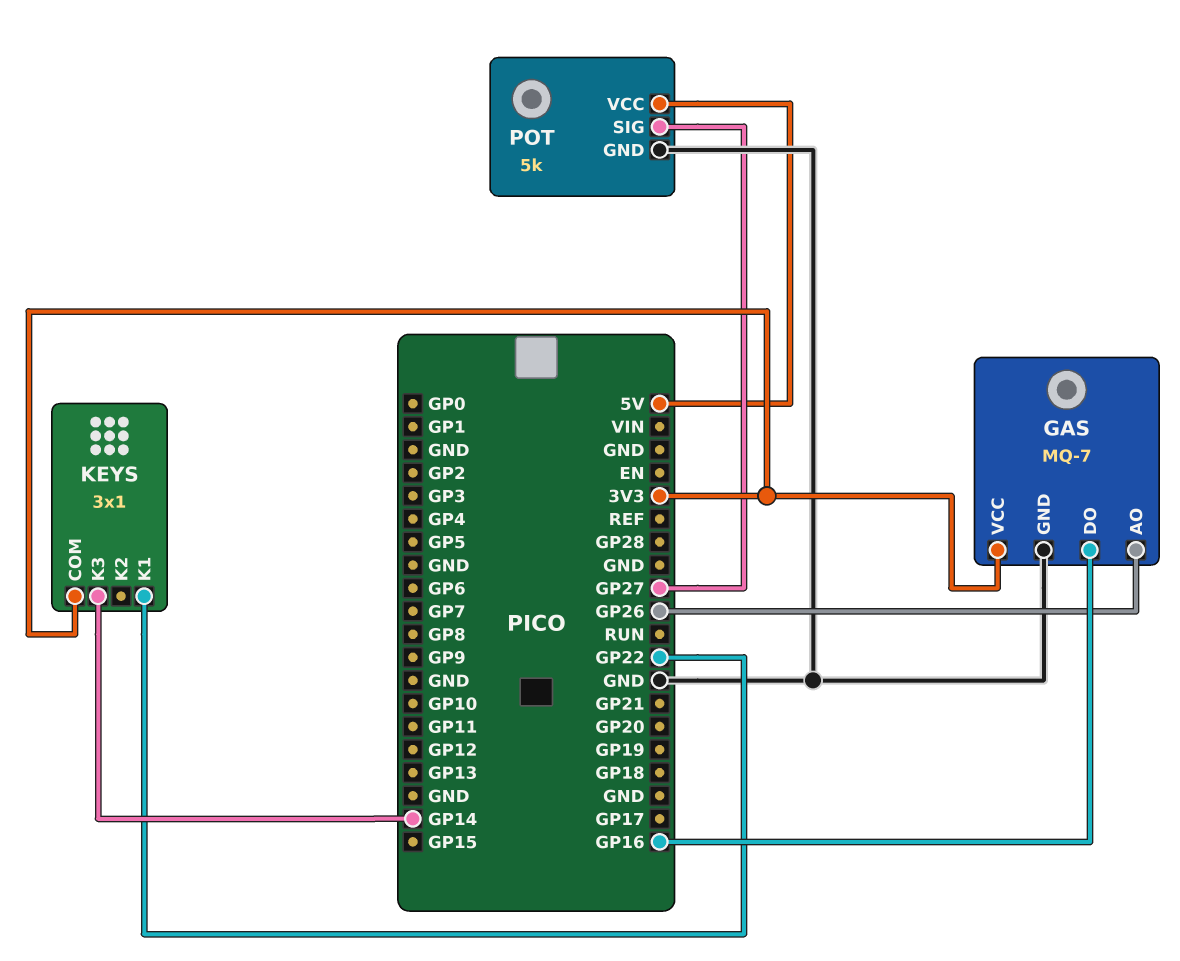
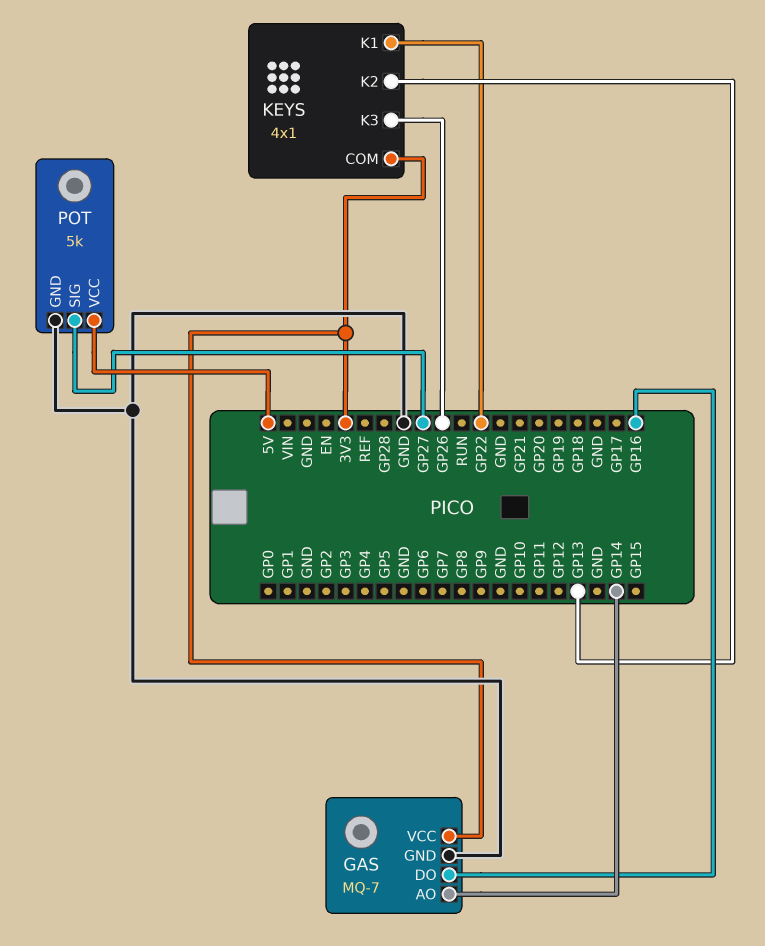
GAS pin AO: GP26 -> GP14
KEYS: 3x1 -> 4x1
KEYS pin K2: none -> GP13
KEYS pin K3: GP14 -> GP26

